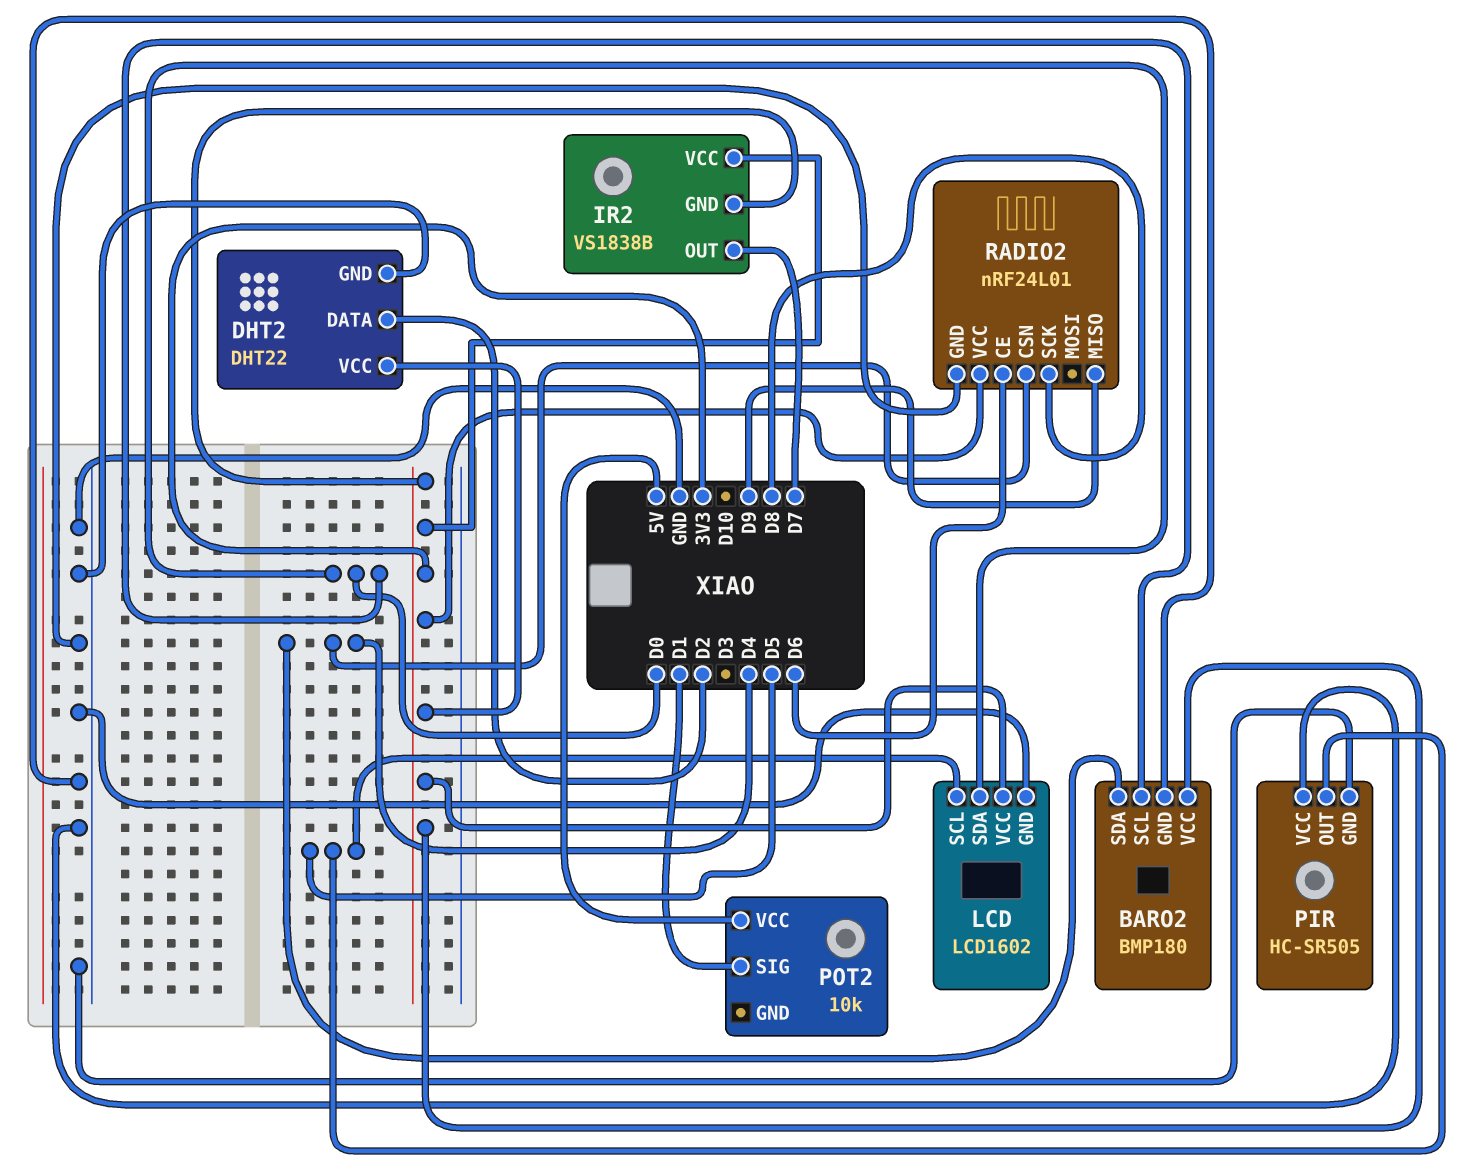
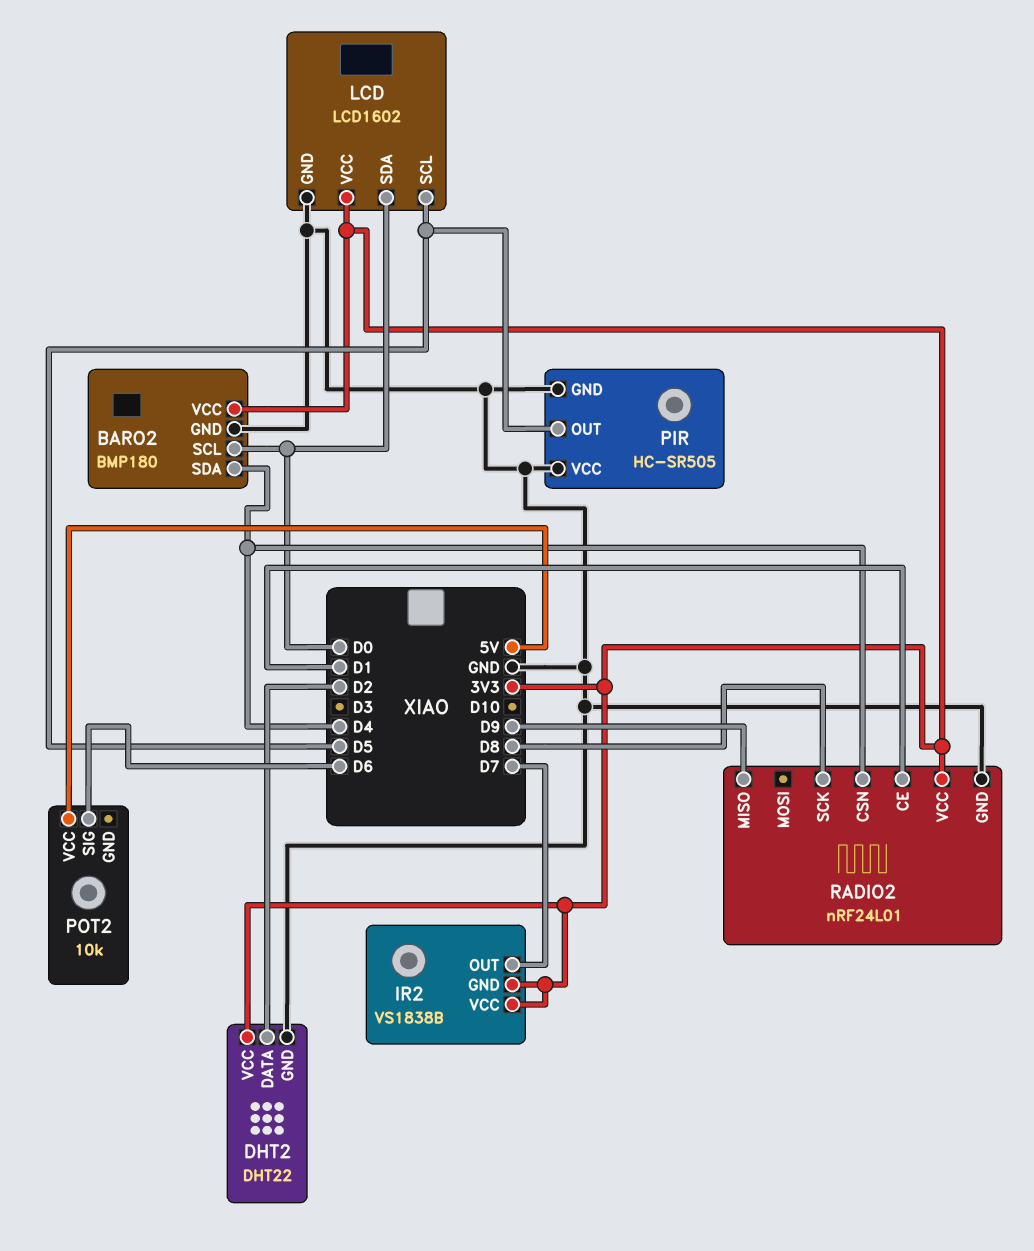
POT2 pin SIG: D1 -> D6
RADIO2 pin CE: D6 -> D1

